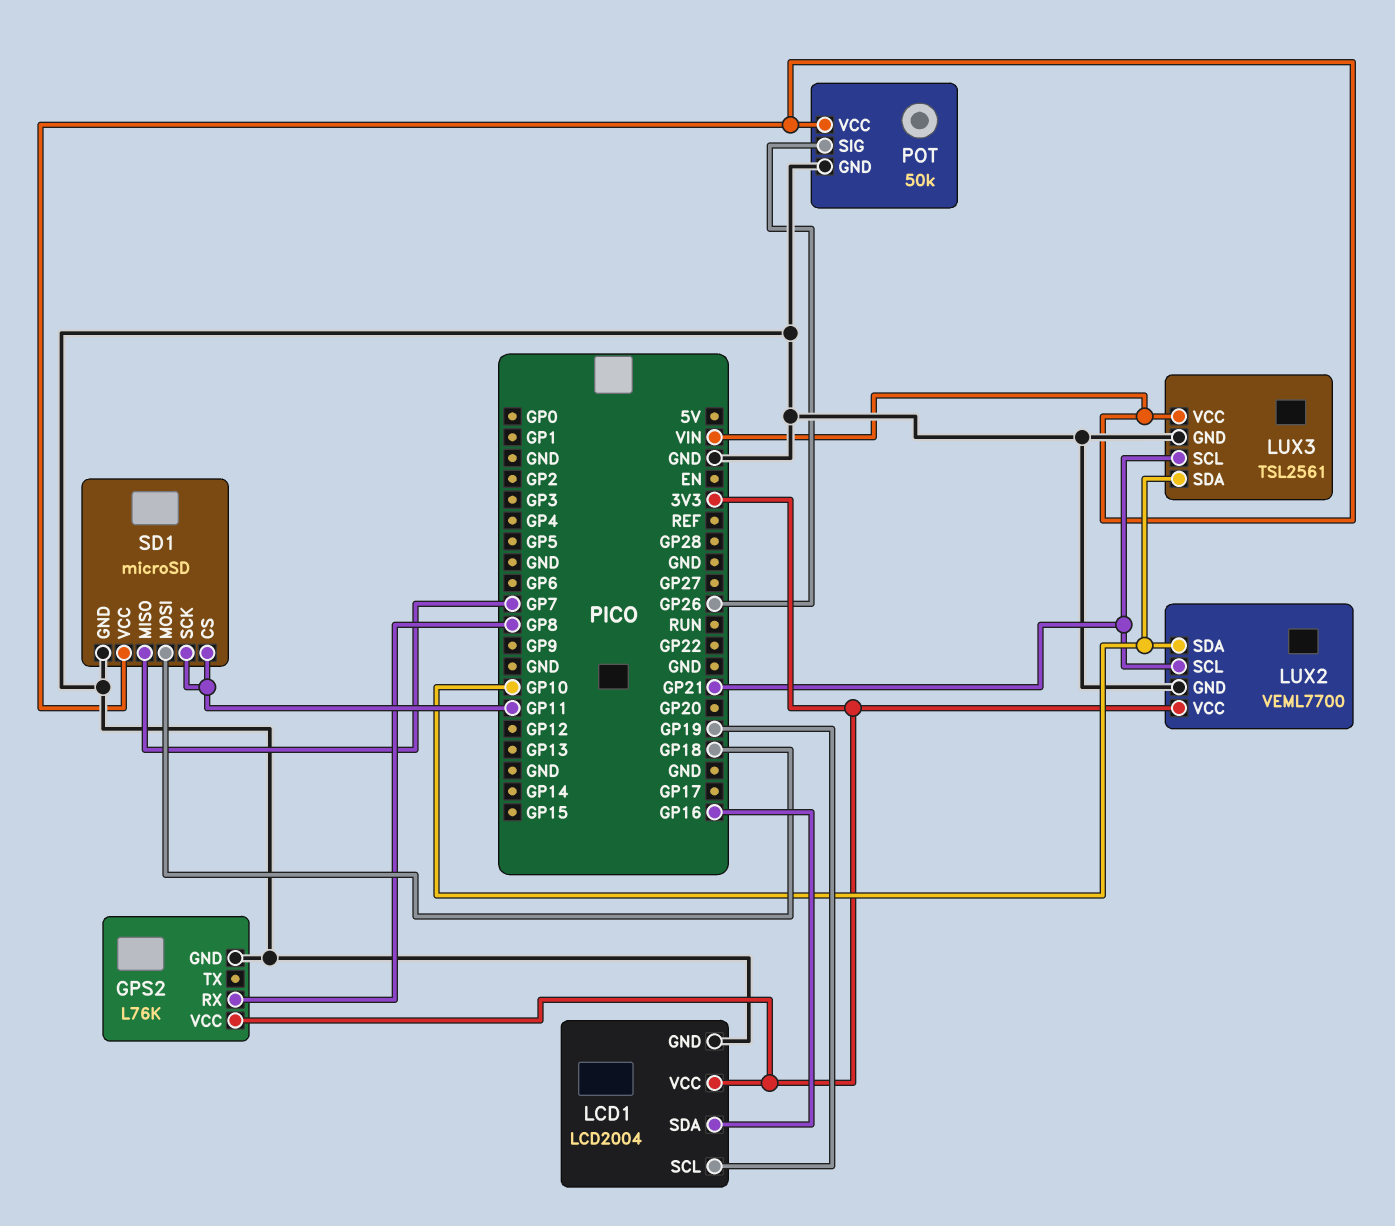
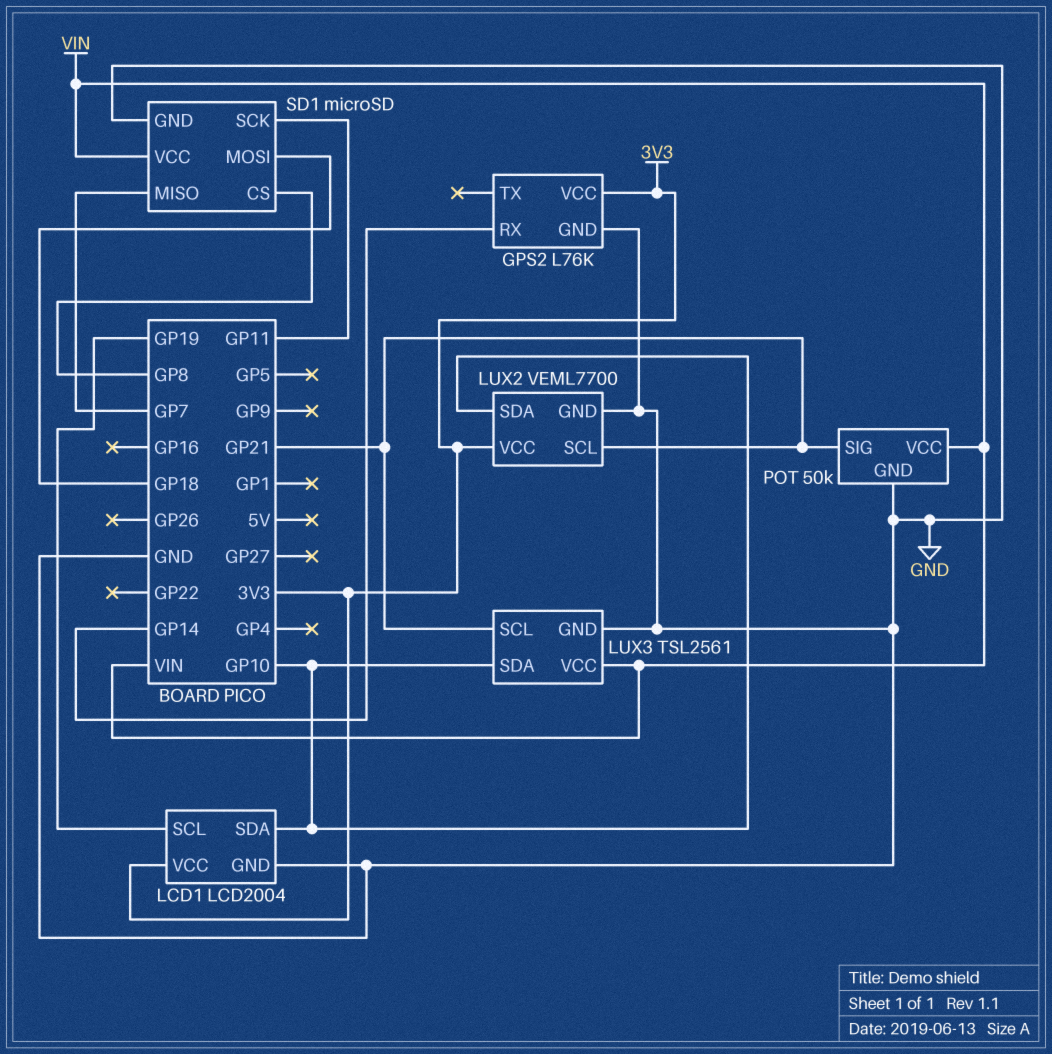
GPS2 pin RX: GP8 -> GP14
LCD1 pin SDA: GP16 -> GP10
POT pin SIG: GP26 -> GP21
SD1 pin CS: GP11 -> GP8

